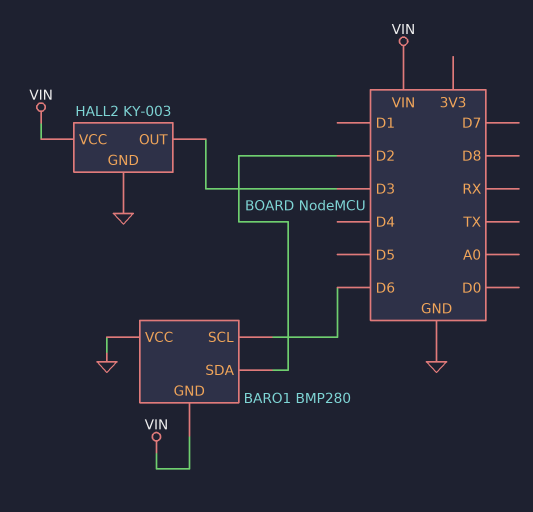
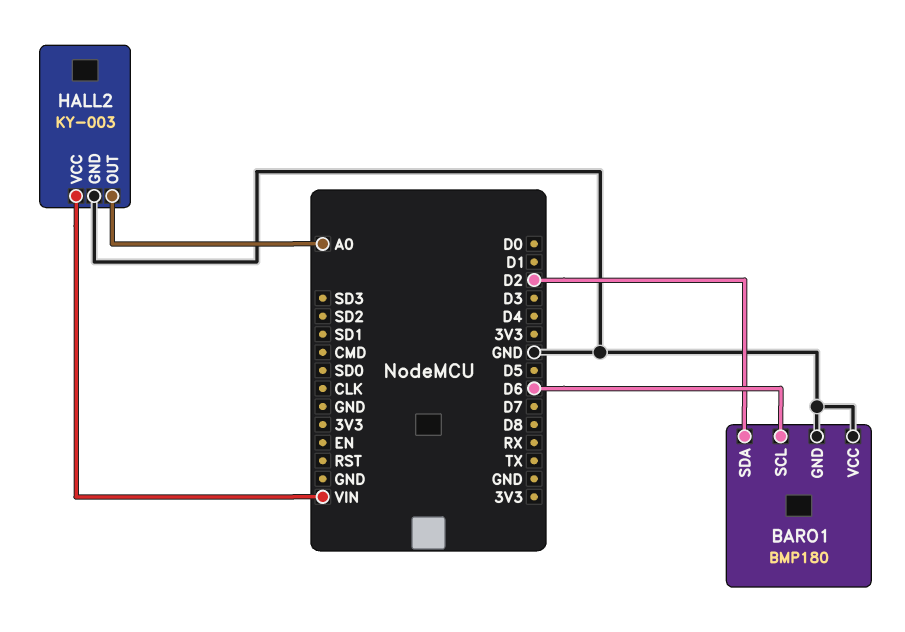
BARO1: BMP280 -> BMP180
BARO1 pin GND: VIN -> GND
HALL2 pin OUT: D3 -> A0

